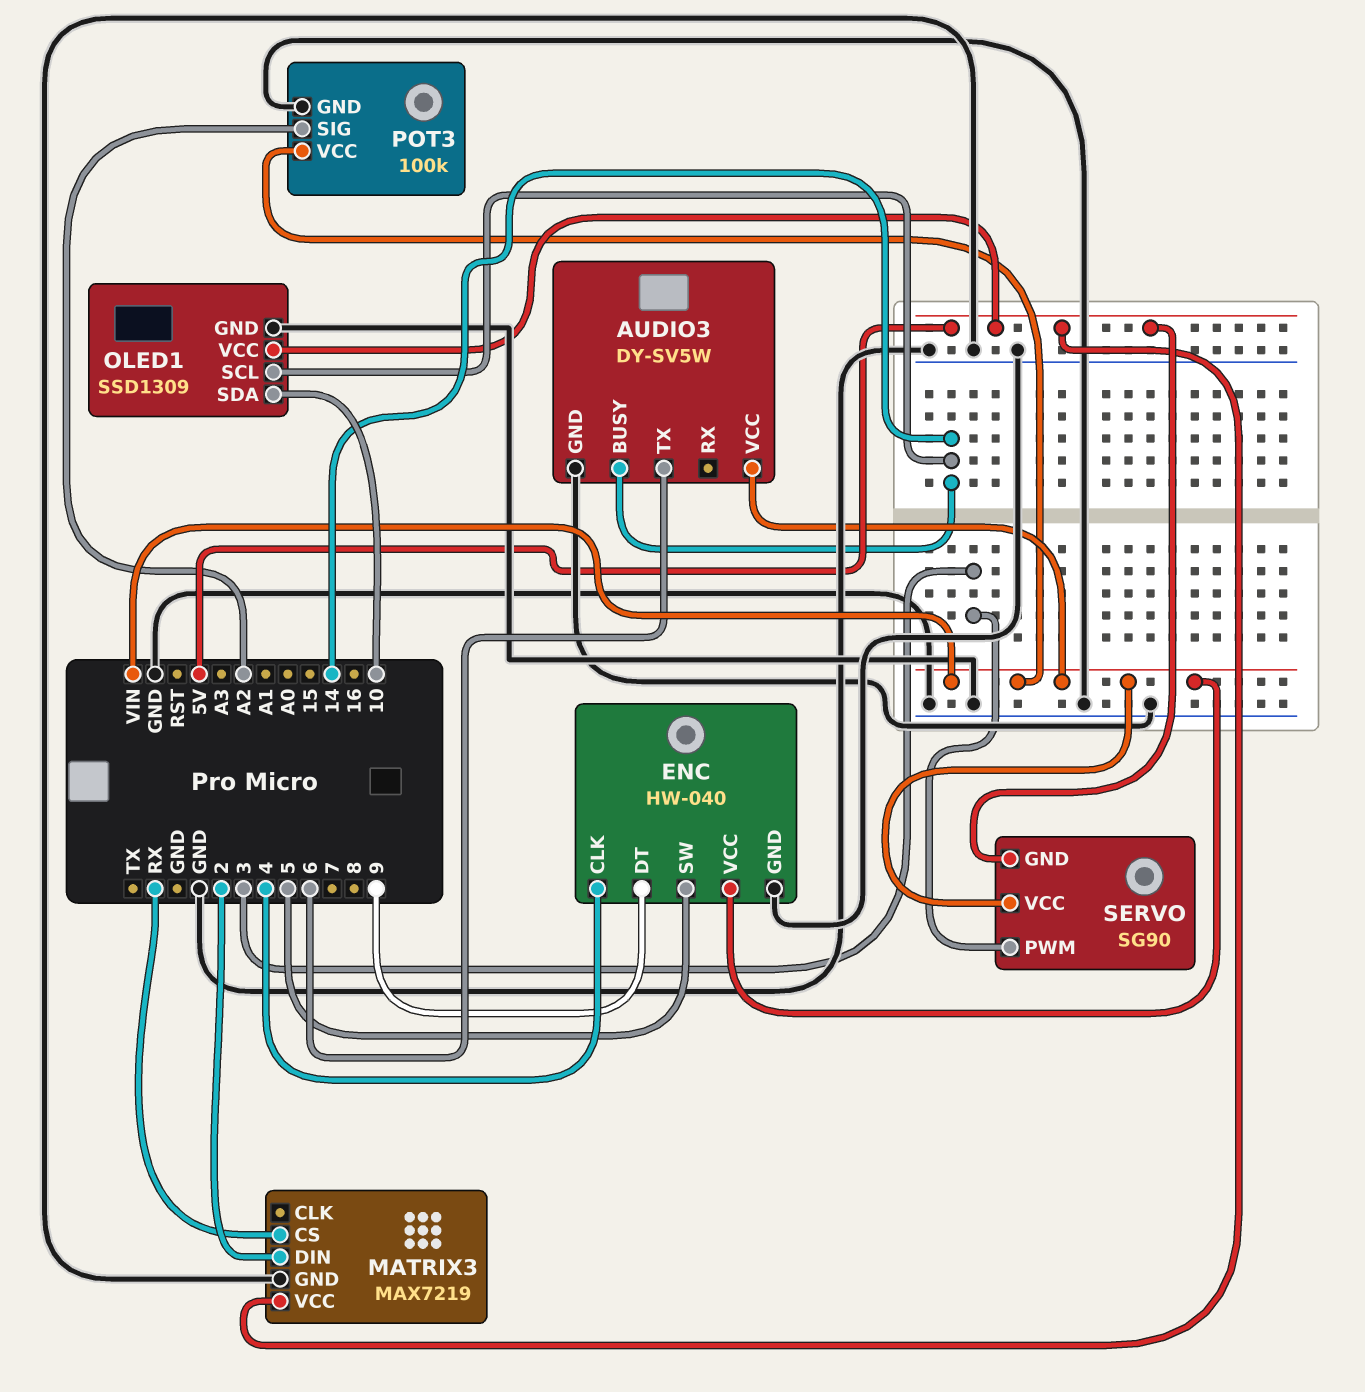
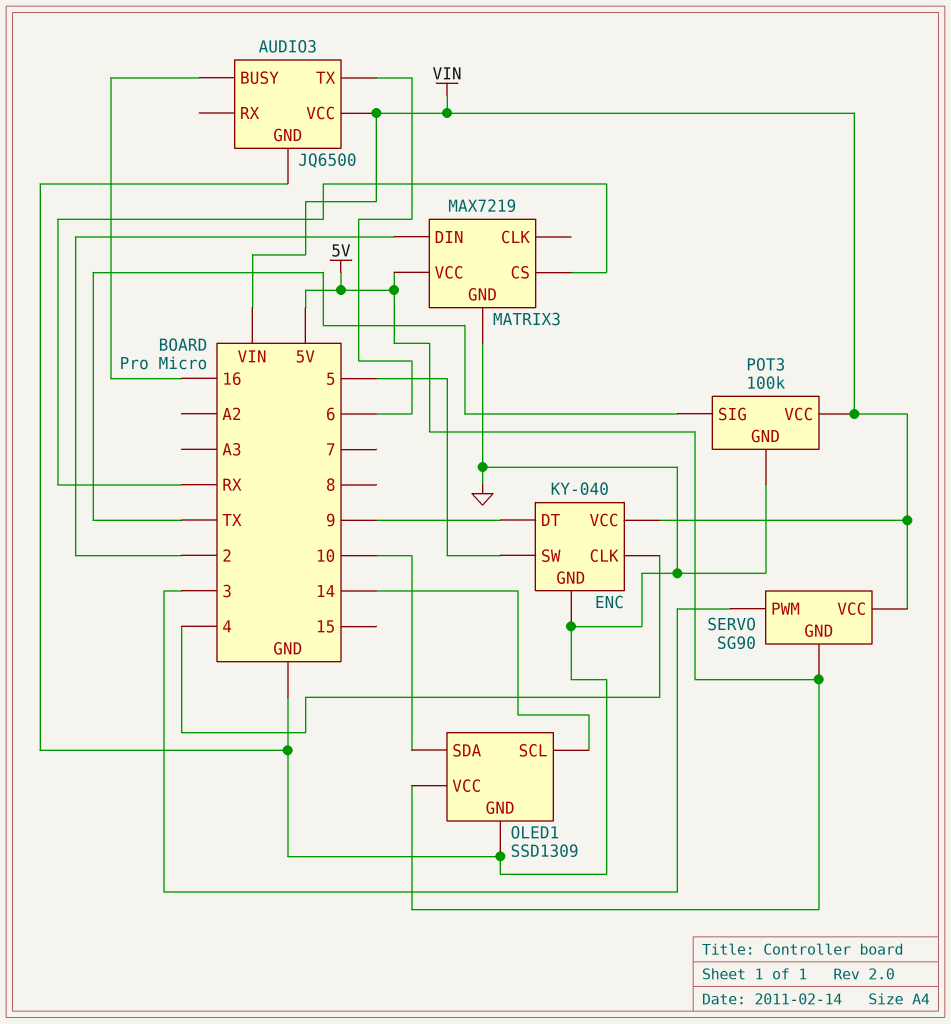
AUDIO3: DY-SV5W -> JQ6500
AUDIO3 pin BUSY: 14 -> 16
ENC: HW-040 -> KY-040
POT3 pin SIG: A2 -> TX

